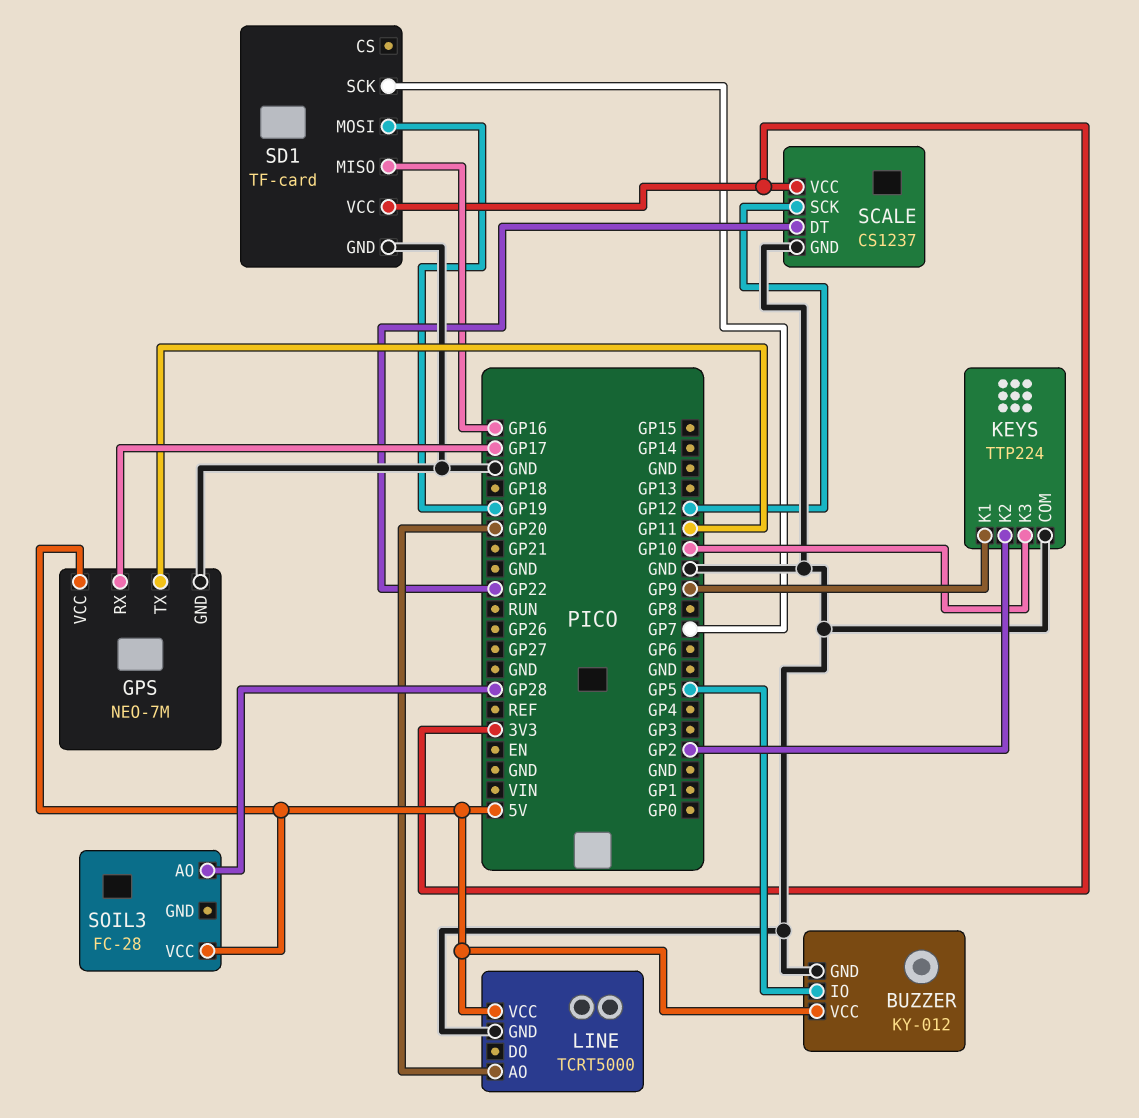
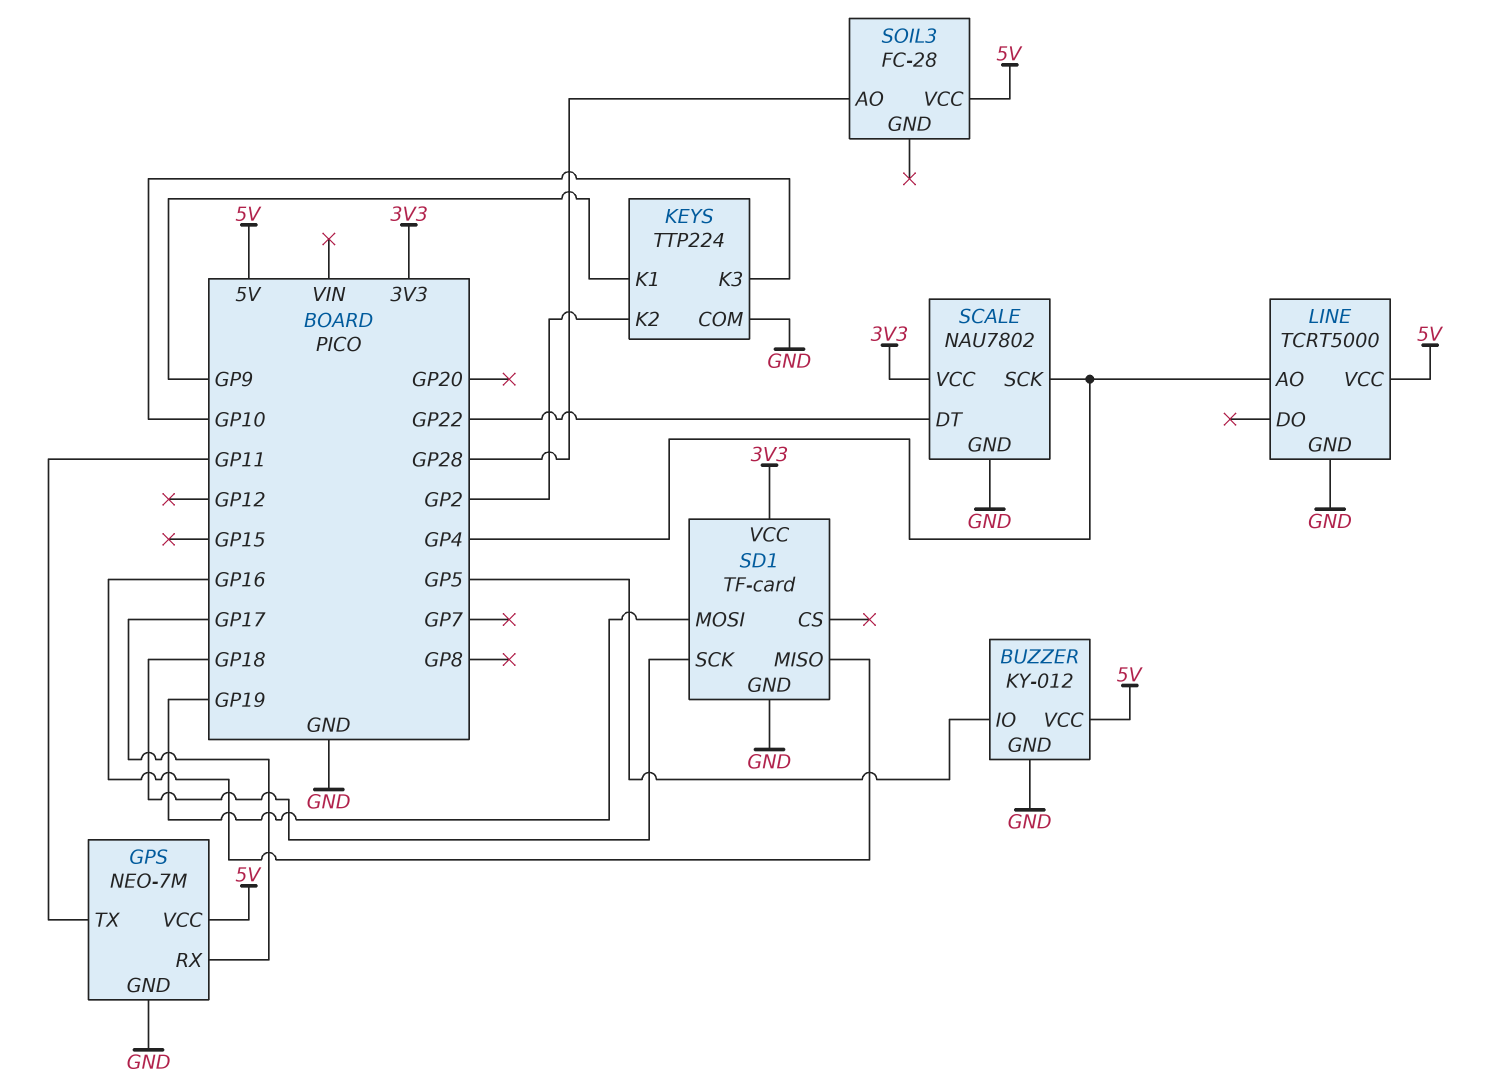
LINE pin AO: GP20 -> GP4
SCALE: CS1237 -> NAU7802
SCALE pin SCK: GP12 -> GP4
SD1 pin SCK: GP7 -> GP18

